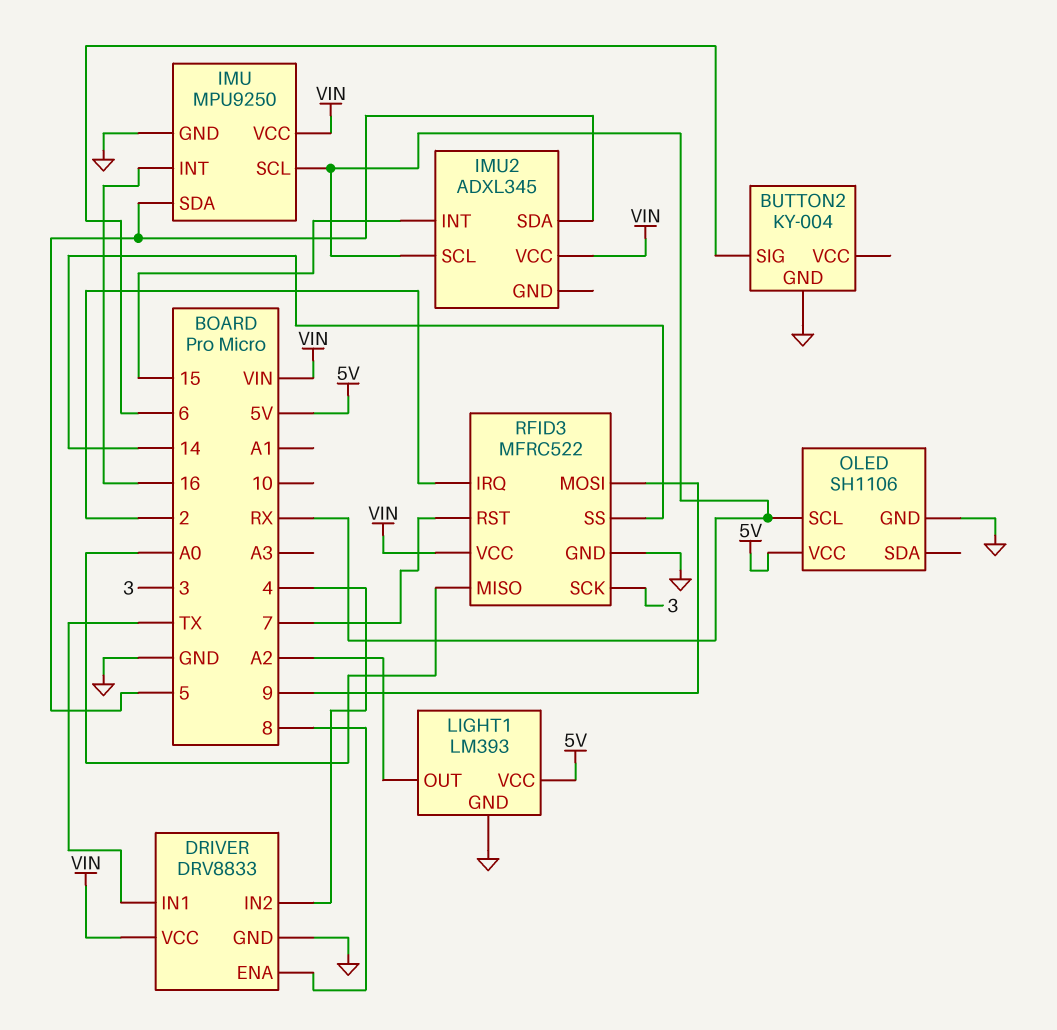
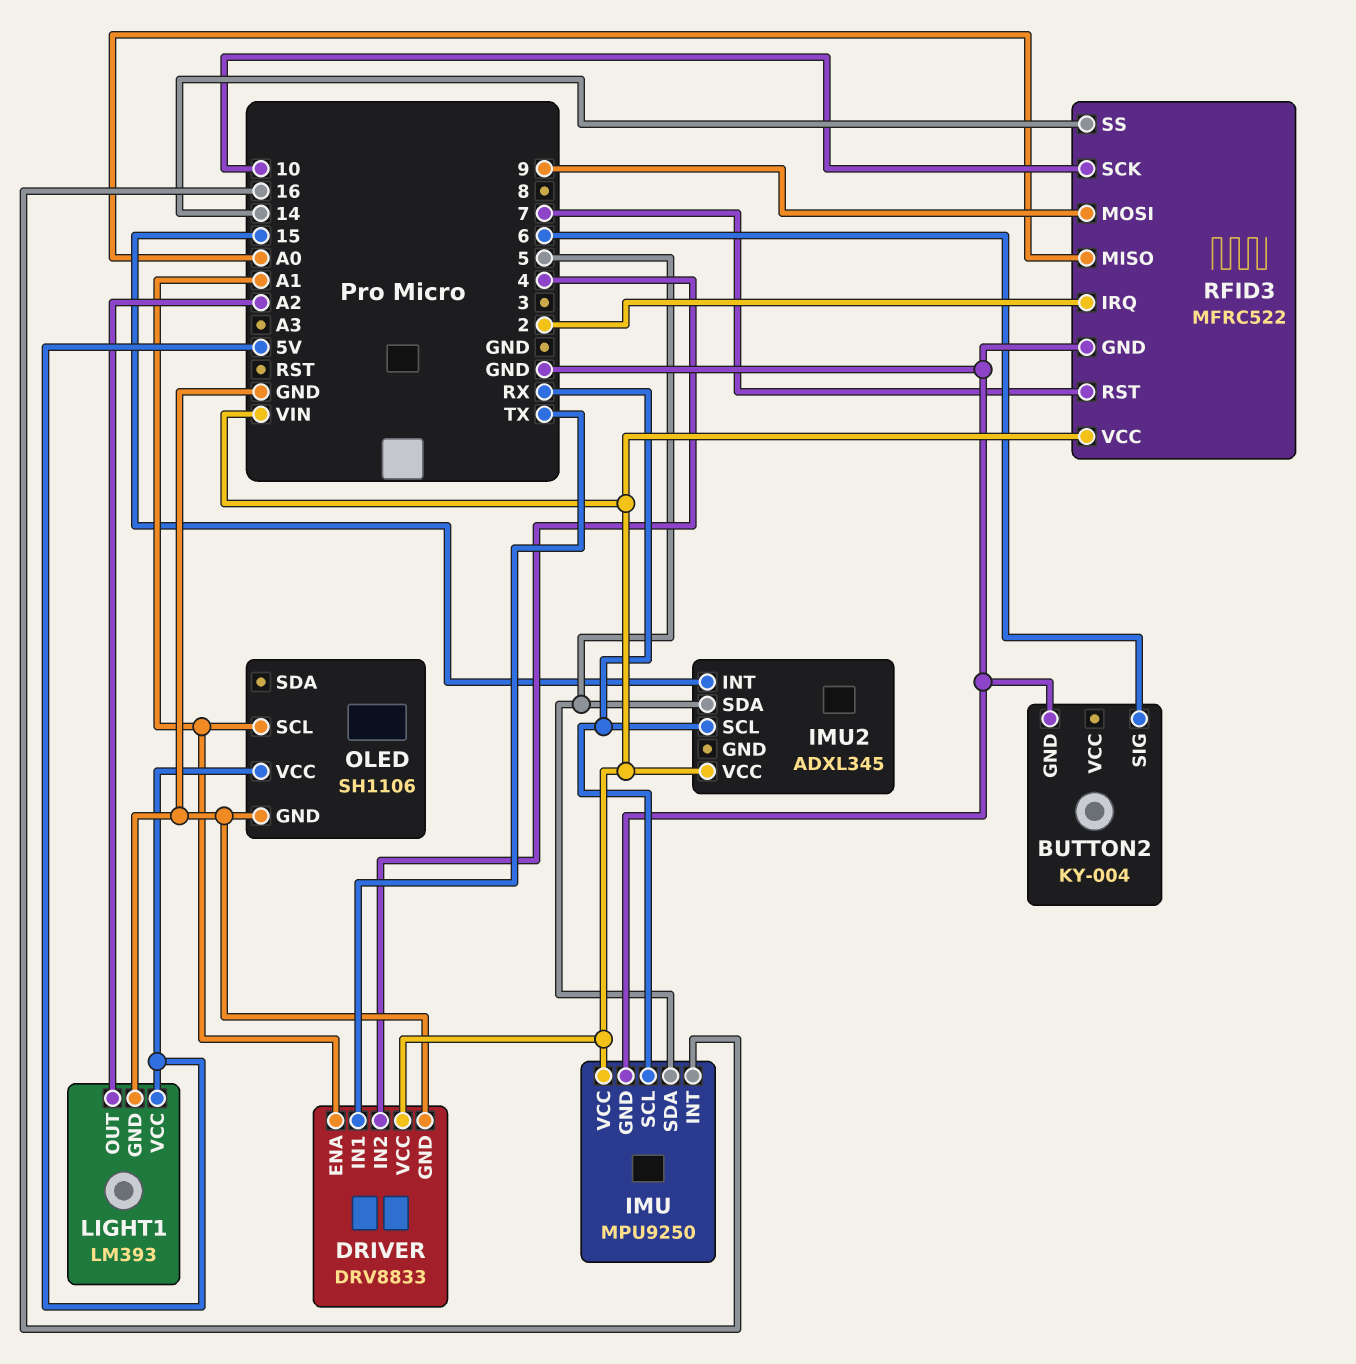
DRIVER pin ENA: 8 -> A1
OLED pin SCL: RX -> A1
RFID3 pin SCK: 3 -> 10

